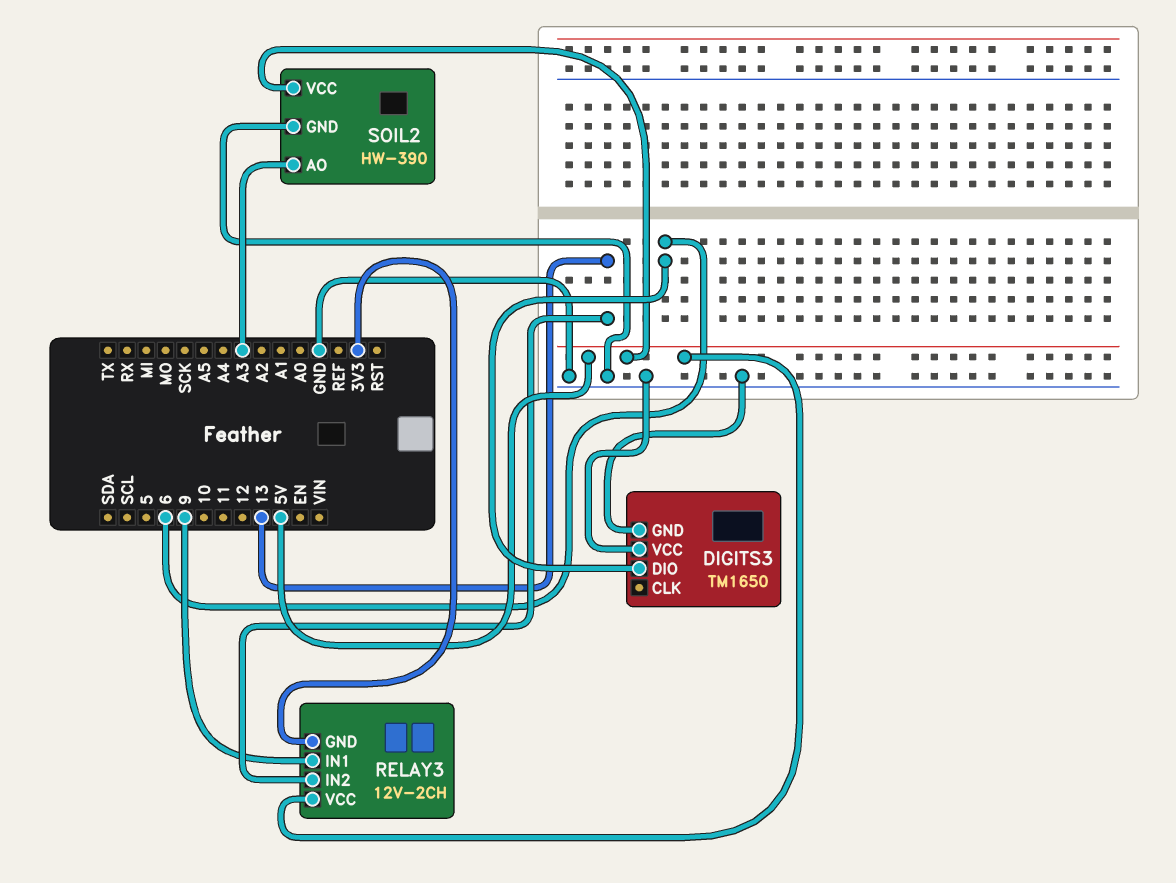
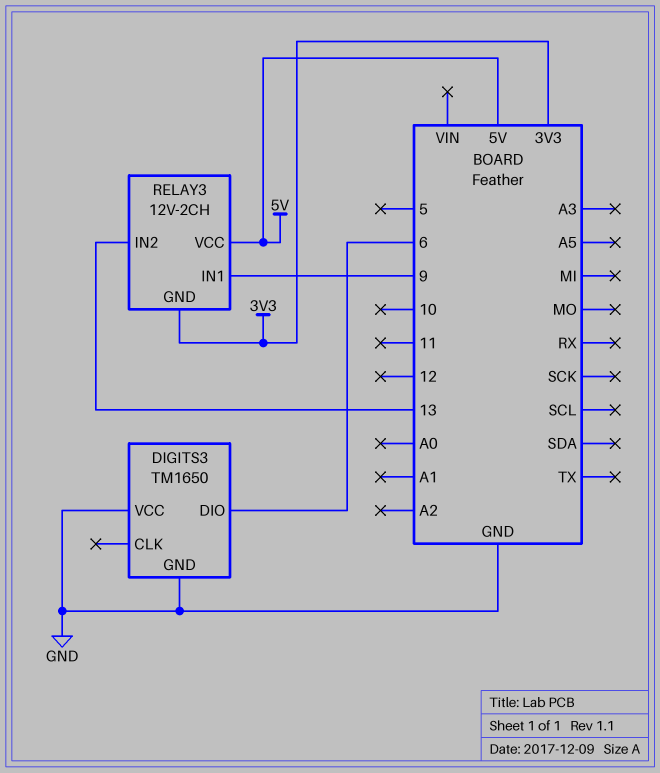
SOIL2: HW-390 -> none
SOIL2 pin AO: A3 -> none
SOIL2 pin GND: GND -> none
SOIL2 pin VCC: 5V -> none

